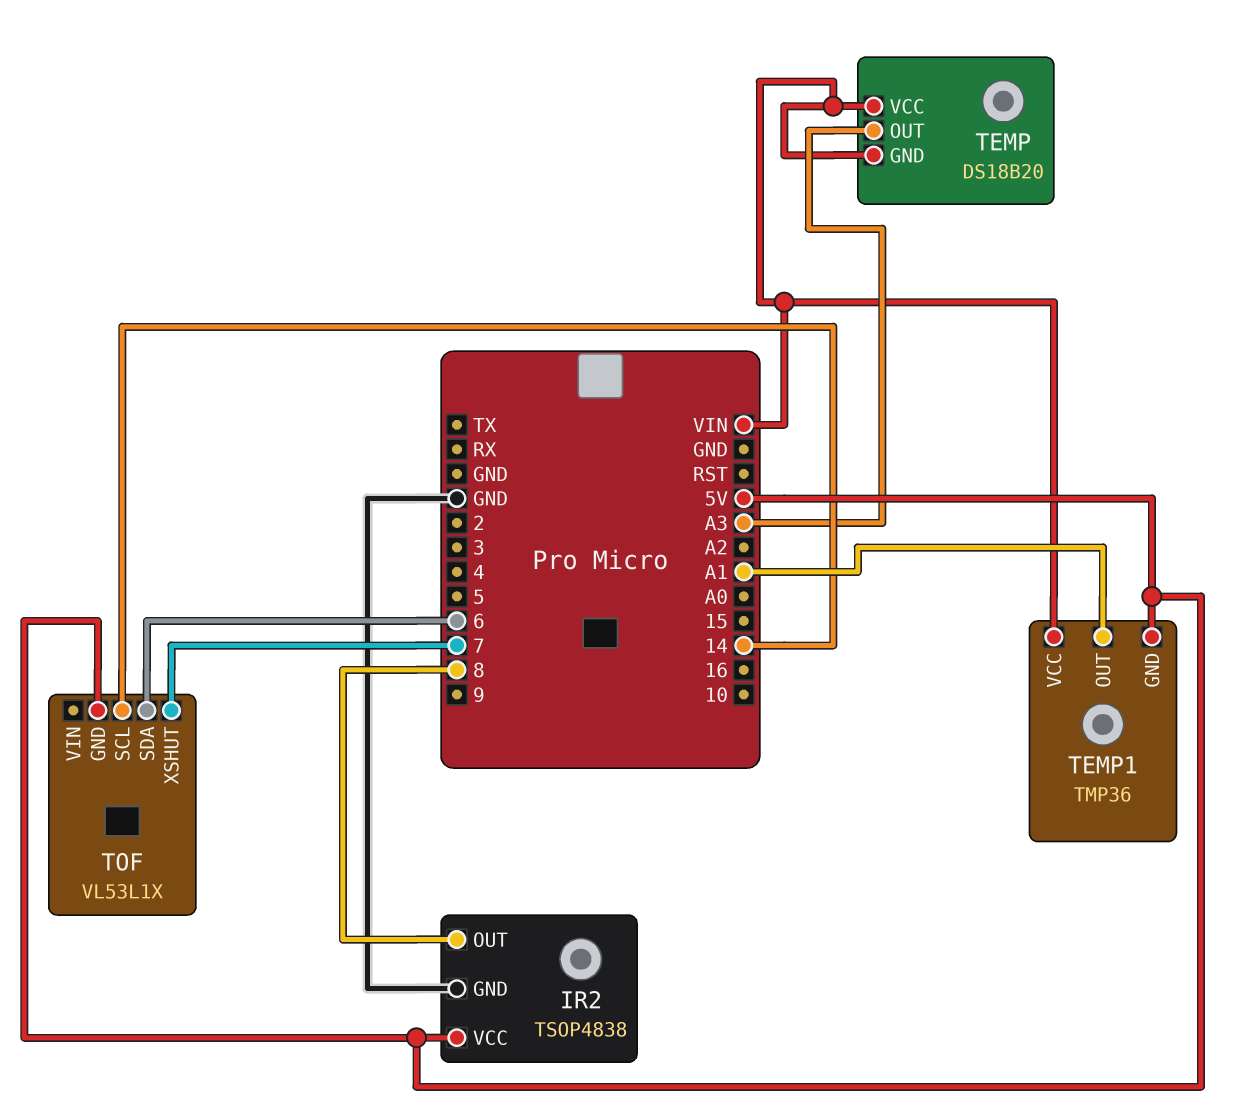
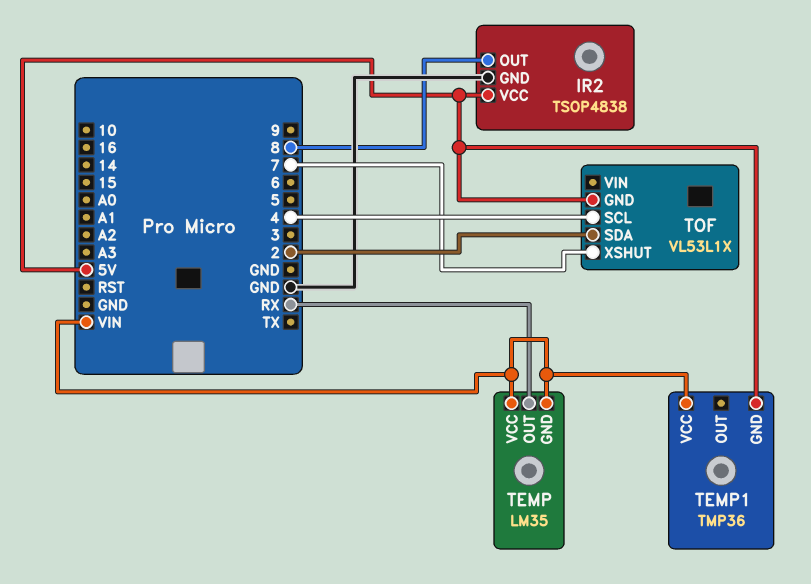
TEMP: DS18B20 -> LM35
TEMP pin OUT: A3 -> RX
TEMP1 pin OUT: A1 -> none
TOF pin SCL: 14 -> 4
TOF pin SDA: 6 -> 2

